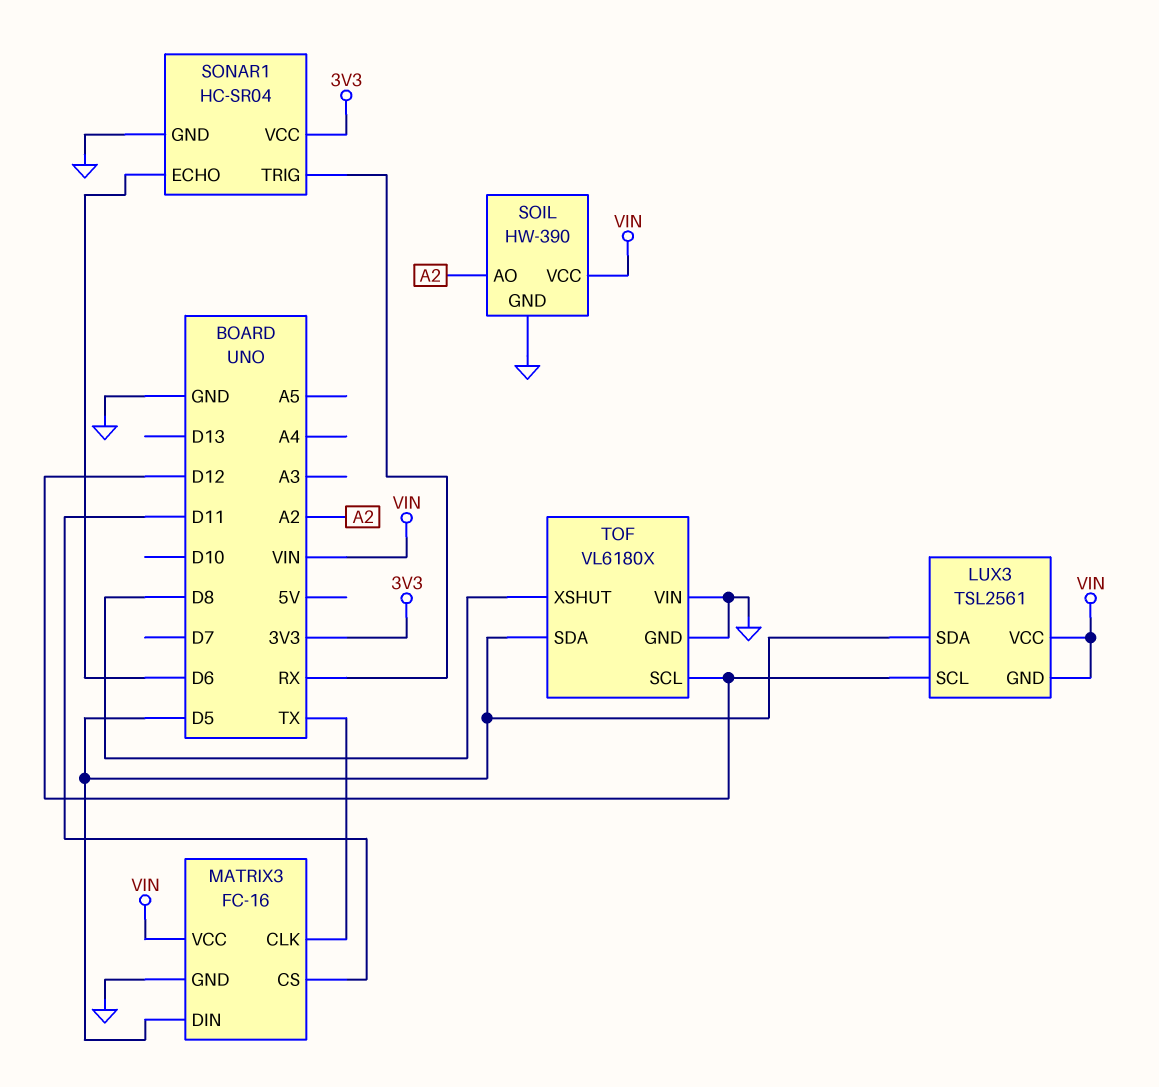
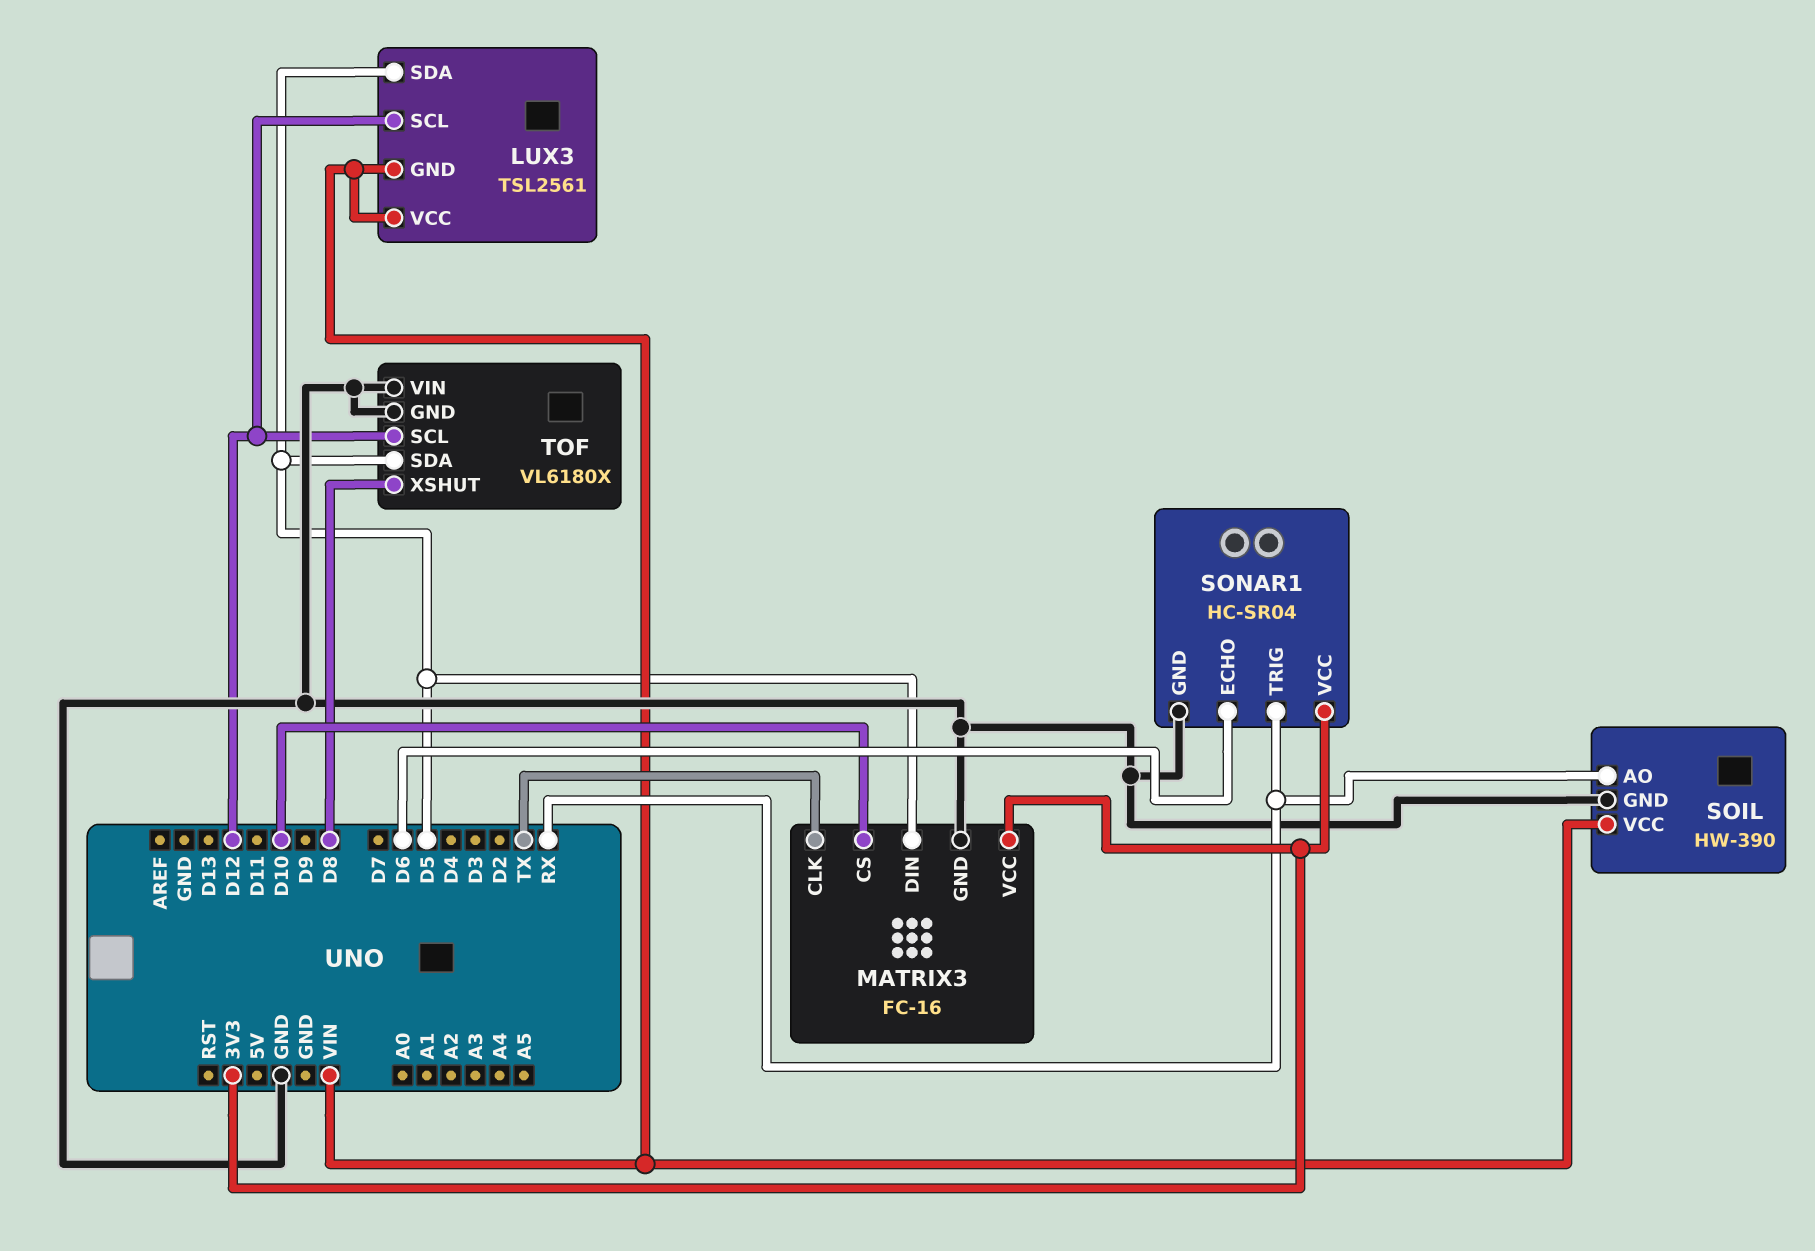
MATRIX3 pin CS: D11 -> D10
MATRIX3 pin VCC: VIN -> 3V3
SOIL pin AO: A2 -> RX

